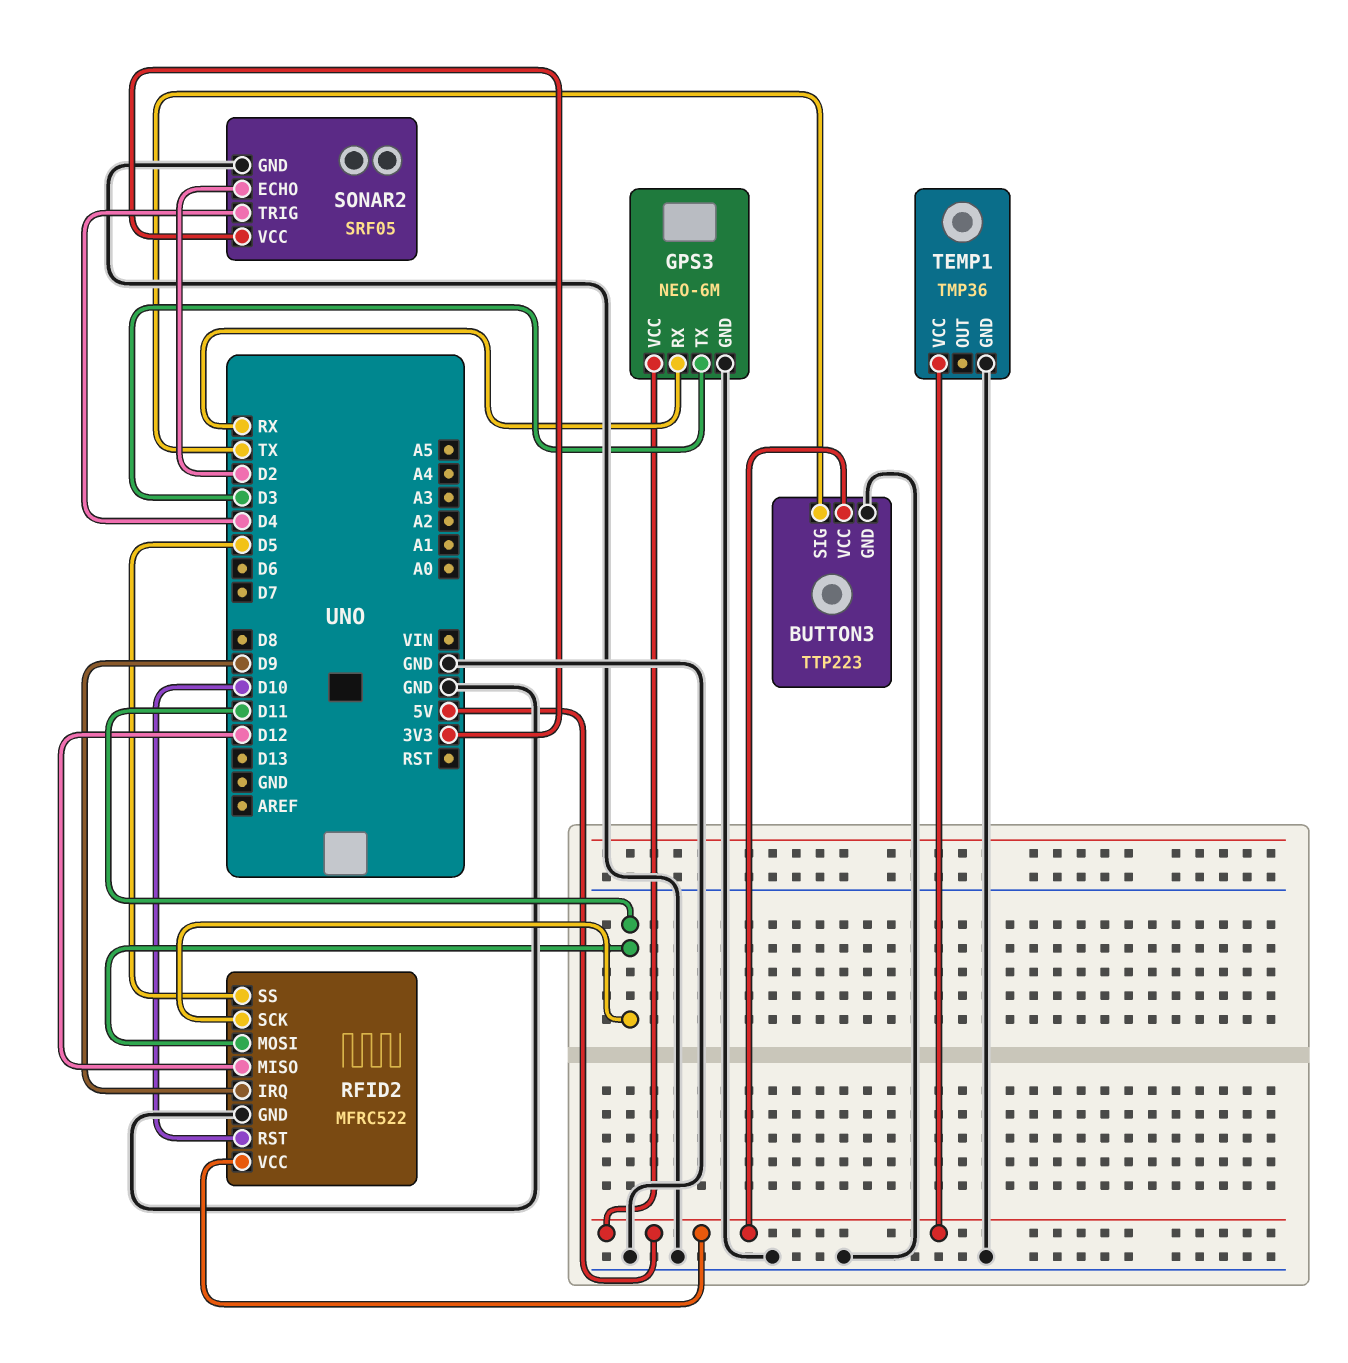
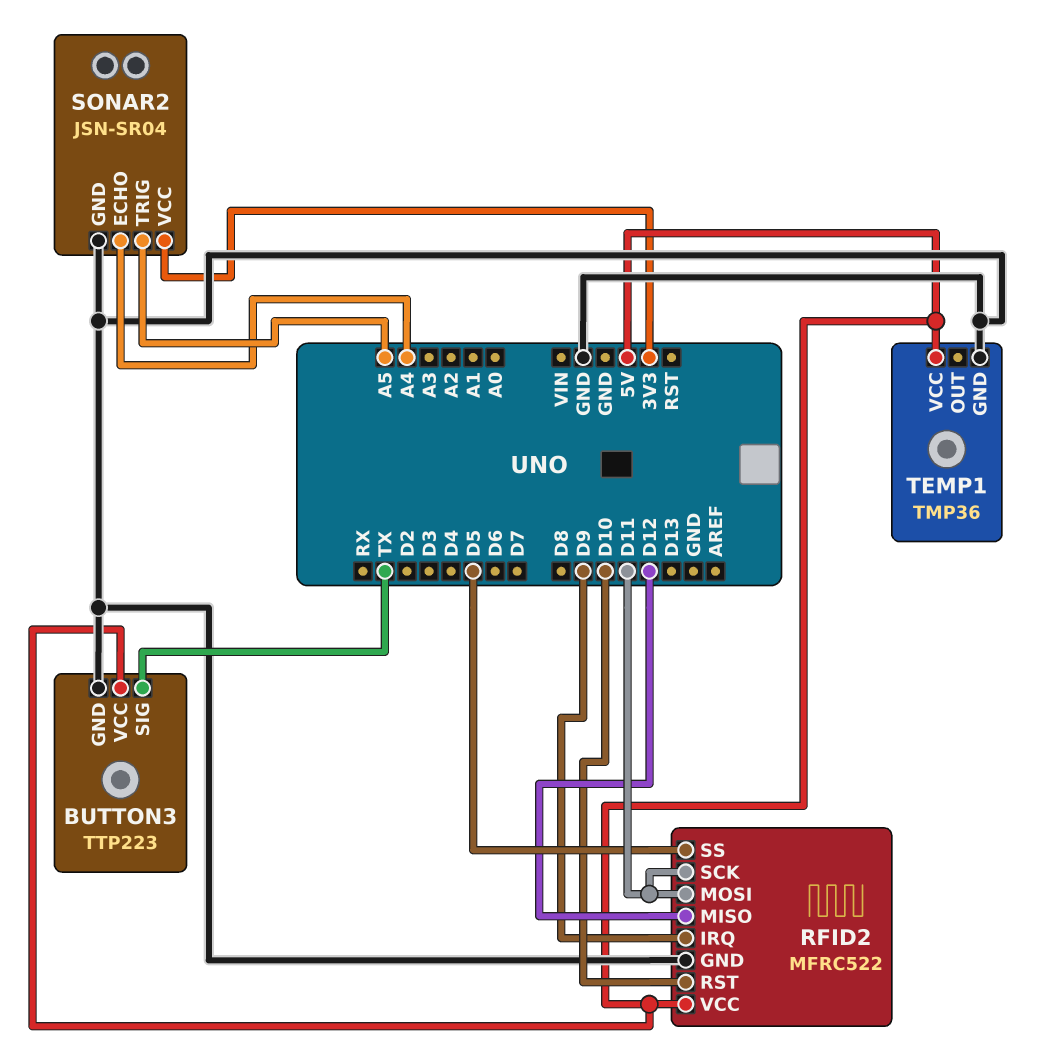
GPS3: NEO-6M -> none
GPS3 pin GND: GND -> none
GPS3 pin RX: RX -> none
GPS3 pin TX: D3 -> none
GPS3 pin VCC: 5V -> none
SONAR2: SRF05 -> JSN-SR04
SONAR2 pin ECHO: D2 -> A4
SONAR2 pin TRIG: D4 -> A5

